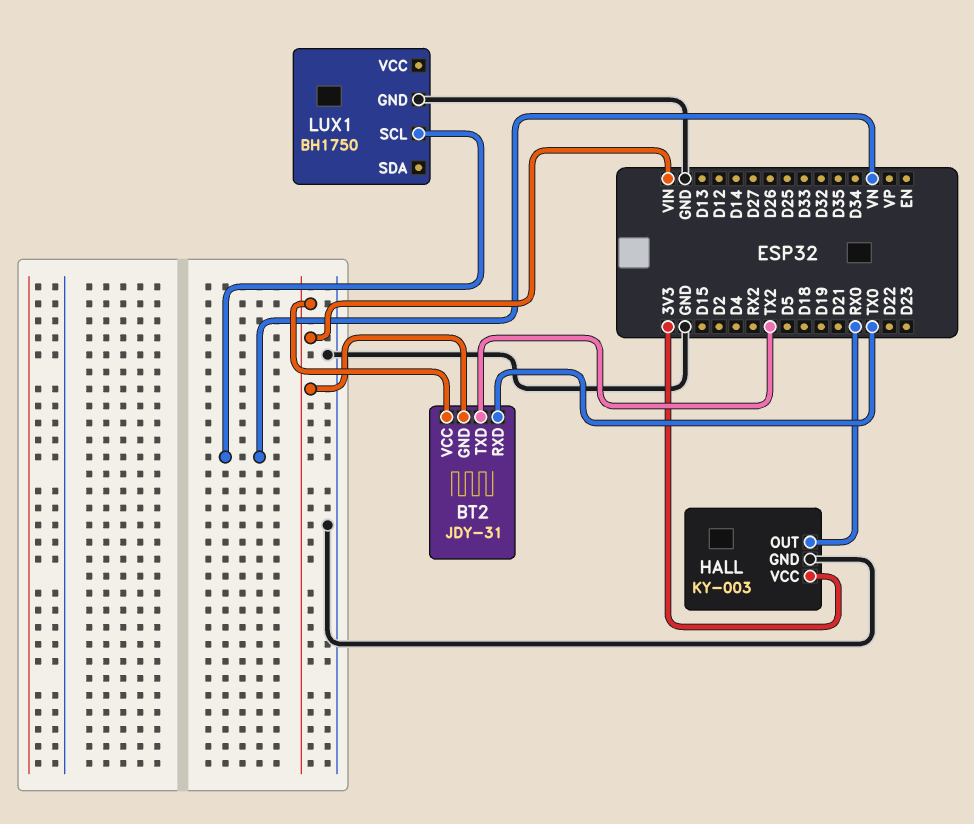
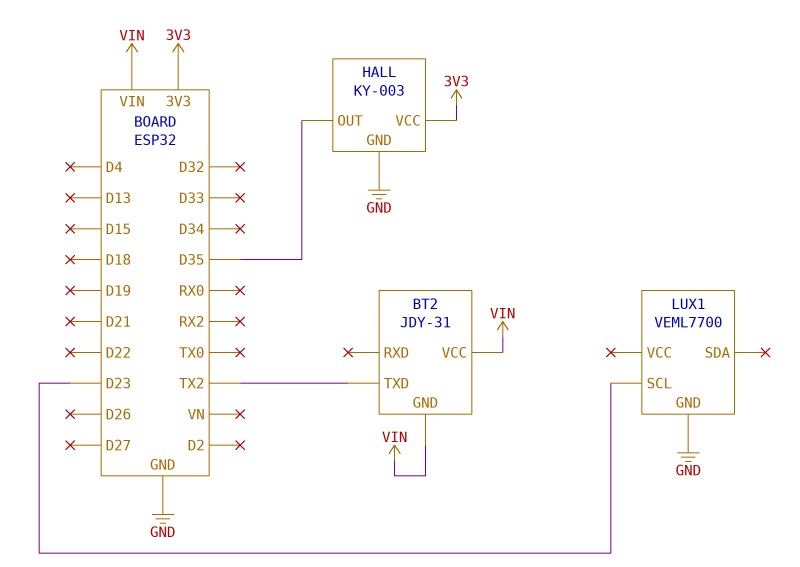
BT2 pin RXD: TX0 -> none
HALL pin OUT: RX0 -> D35
LUX1: BH1750 -> VEML7700
LUX1 pin SCL: VN -> D23

